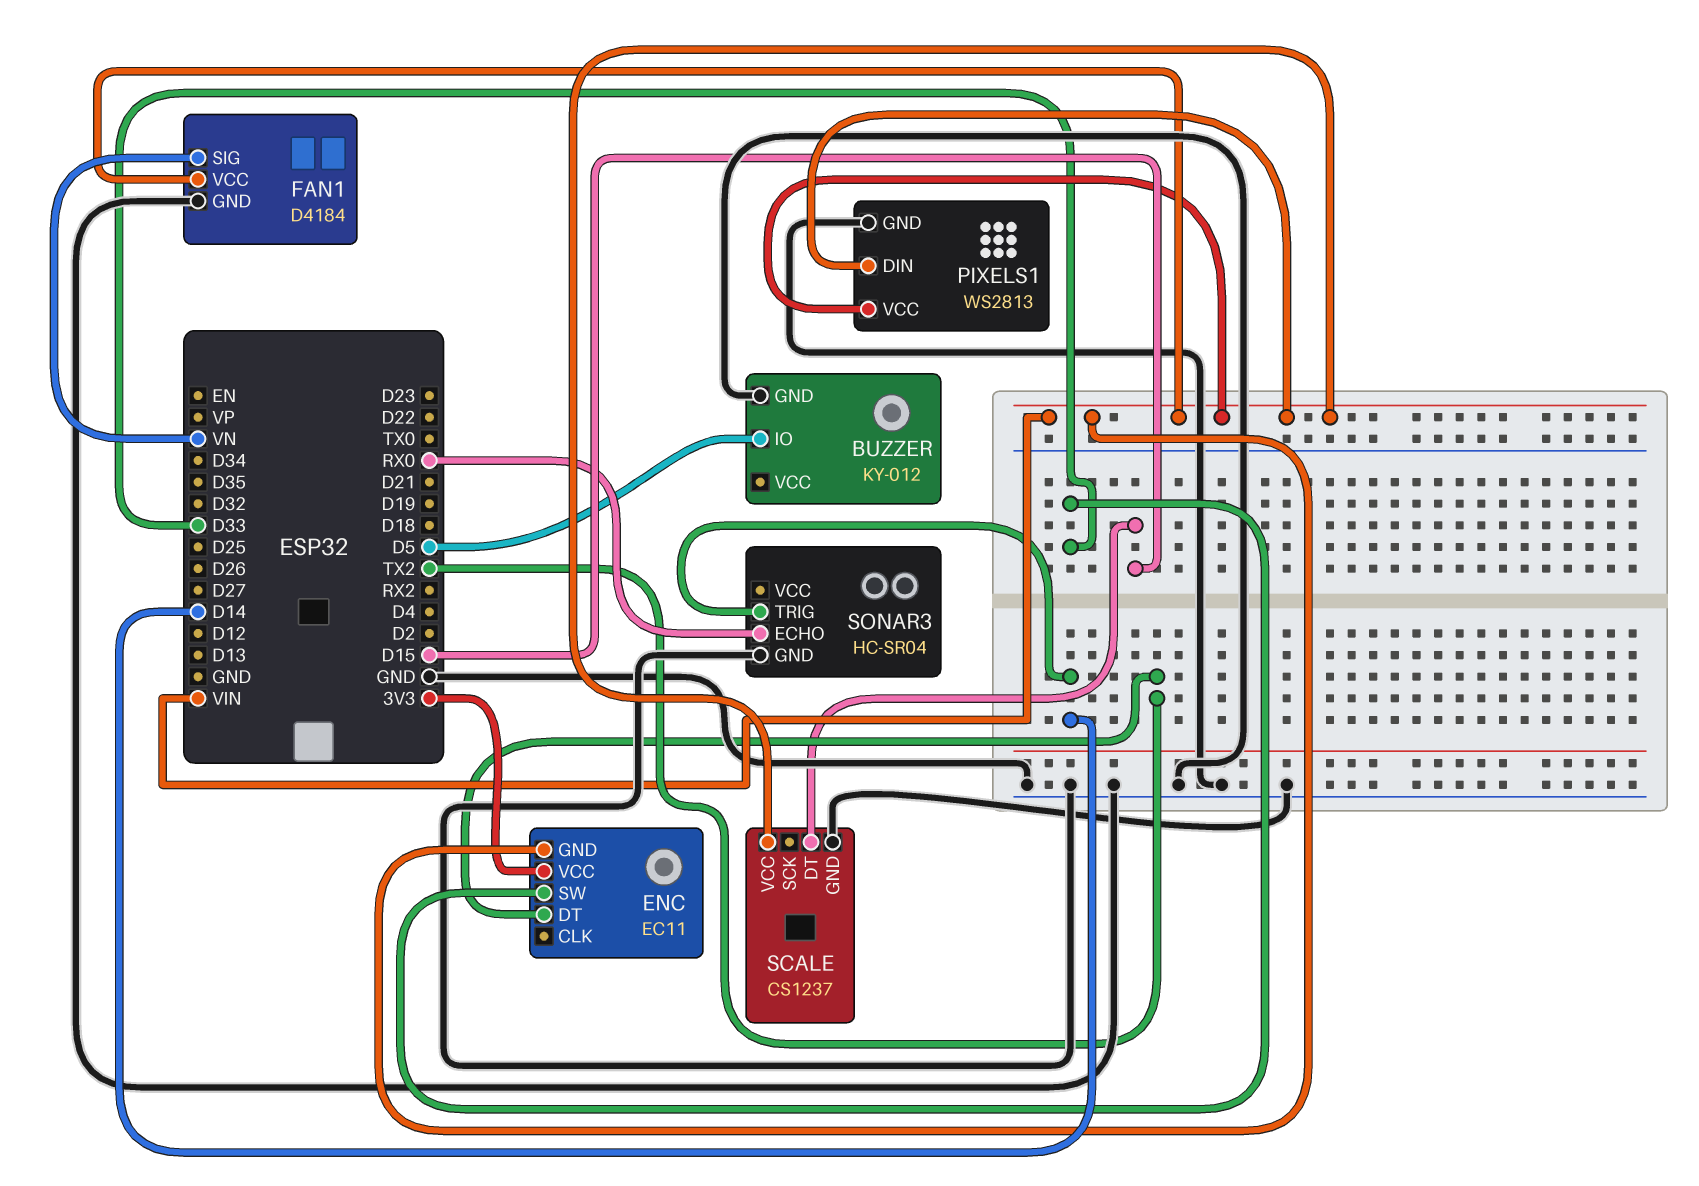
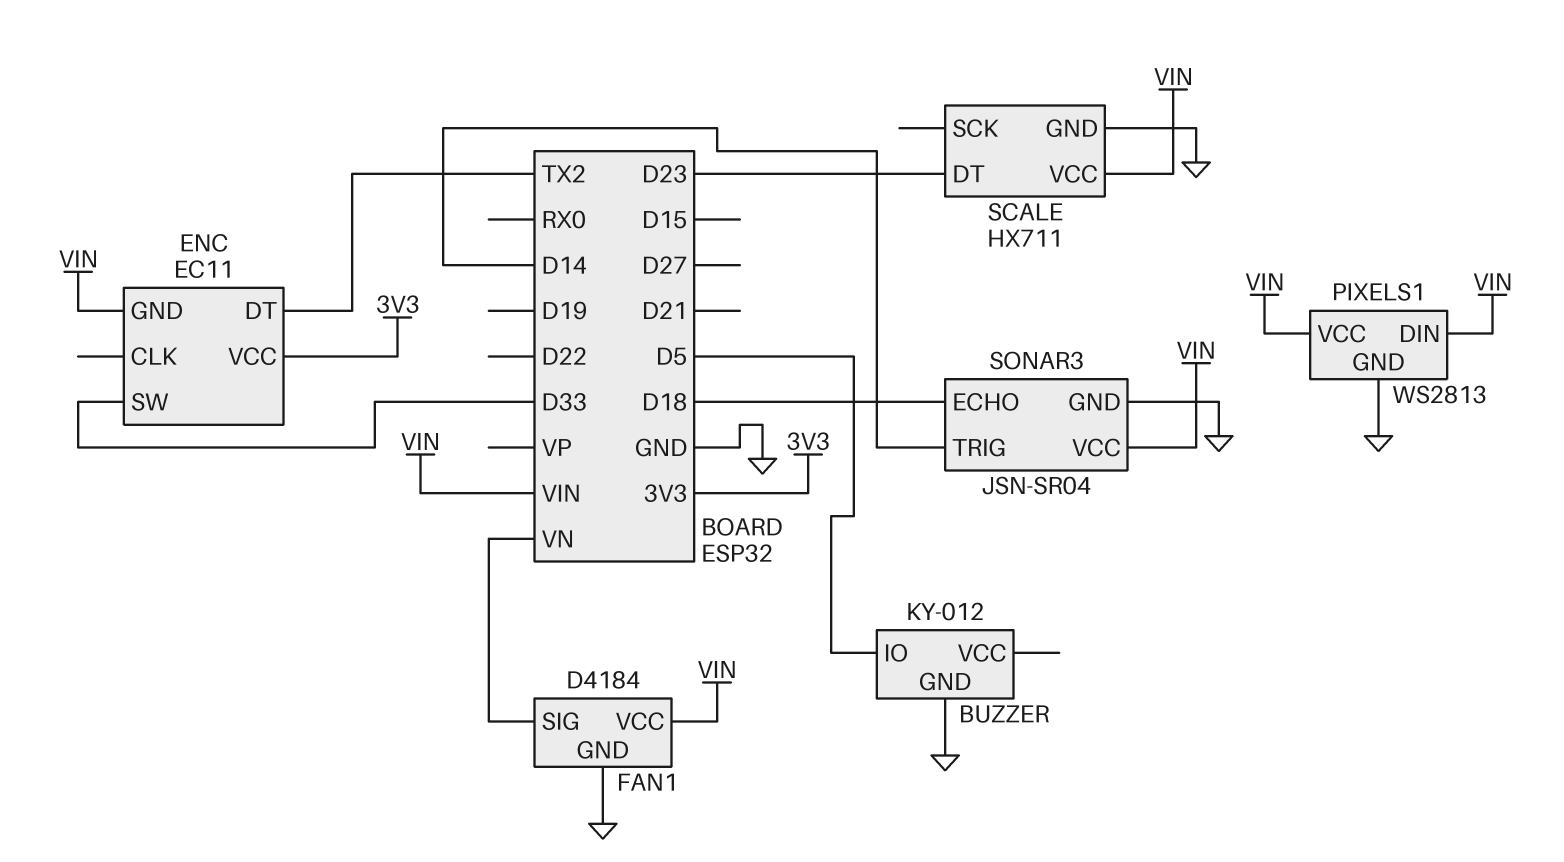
SCALE: CS1237 -> HX711
SCALE pin DT: D15 -> D23
SONAR3: HC-SR04 -> JSN-SR04
SONAR3 pin ECHO: RX0 -> D18
SONAR3 pin VCC: none -> VIN

